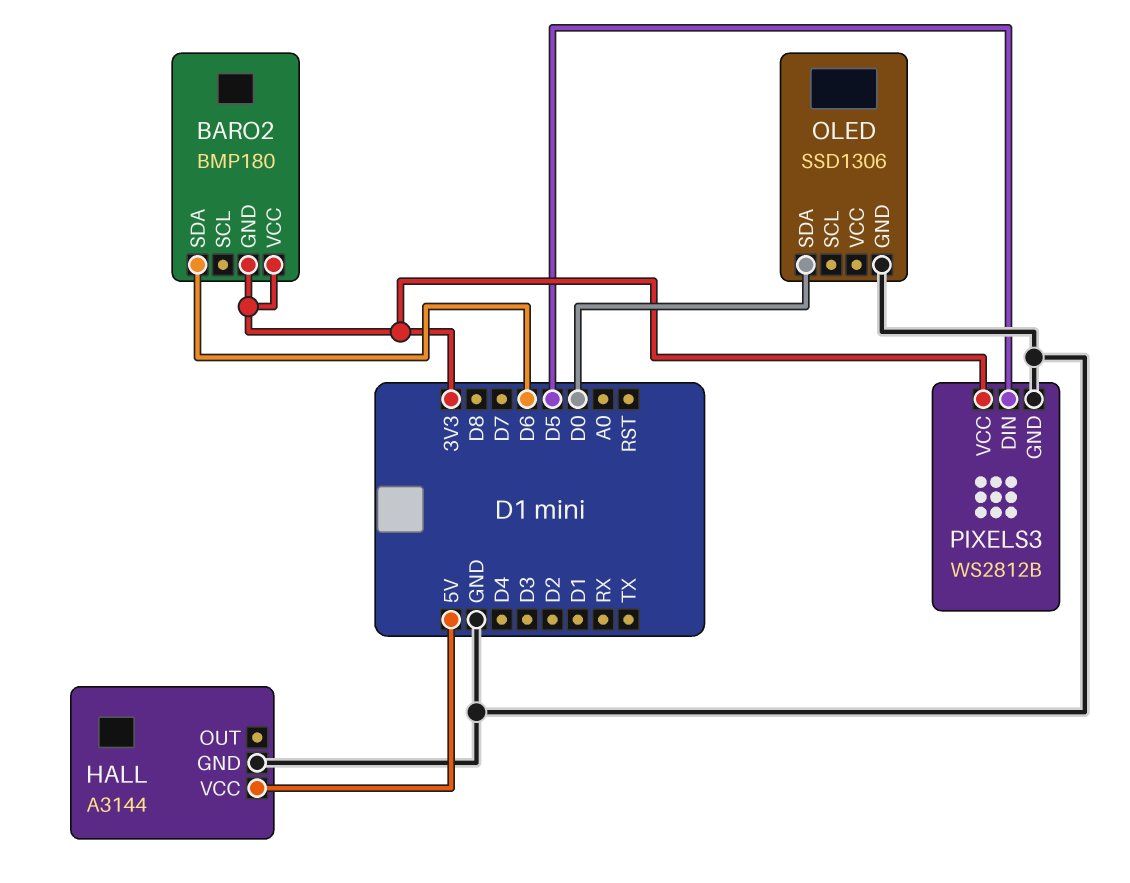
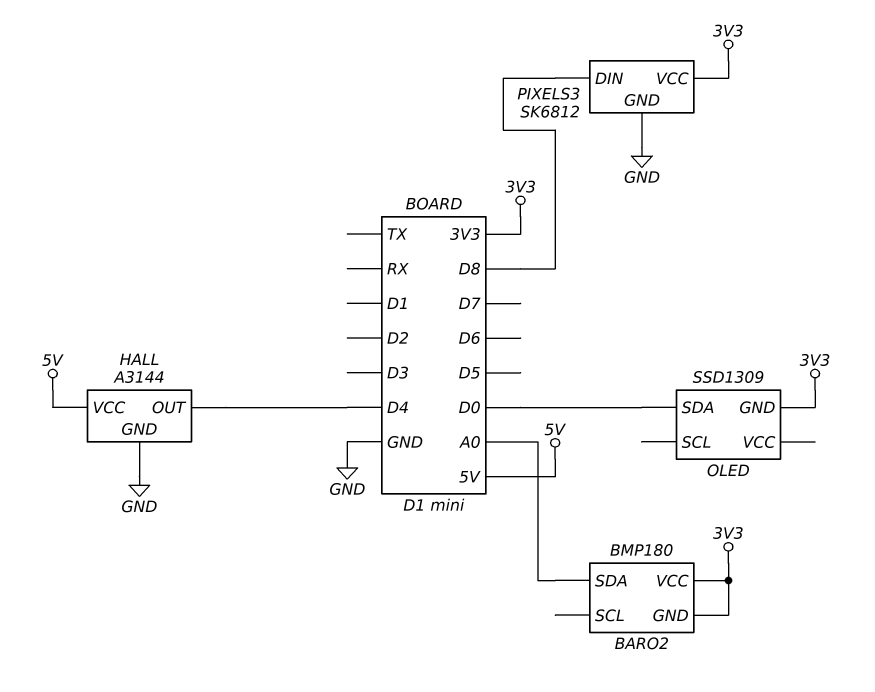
BARO2 pin SDA: D6 -> A0
HALL pin OUT: none -> D4
OLED: SSD1306 -> SSD1309
OLED pin GND: GND -> 3V3
PIXELS3: WS2812B -> SK6812
PIXELS3 pin DIN: D5 -> D8

